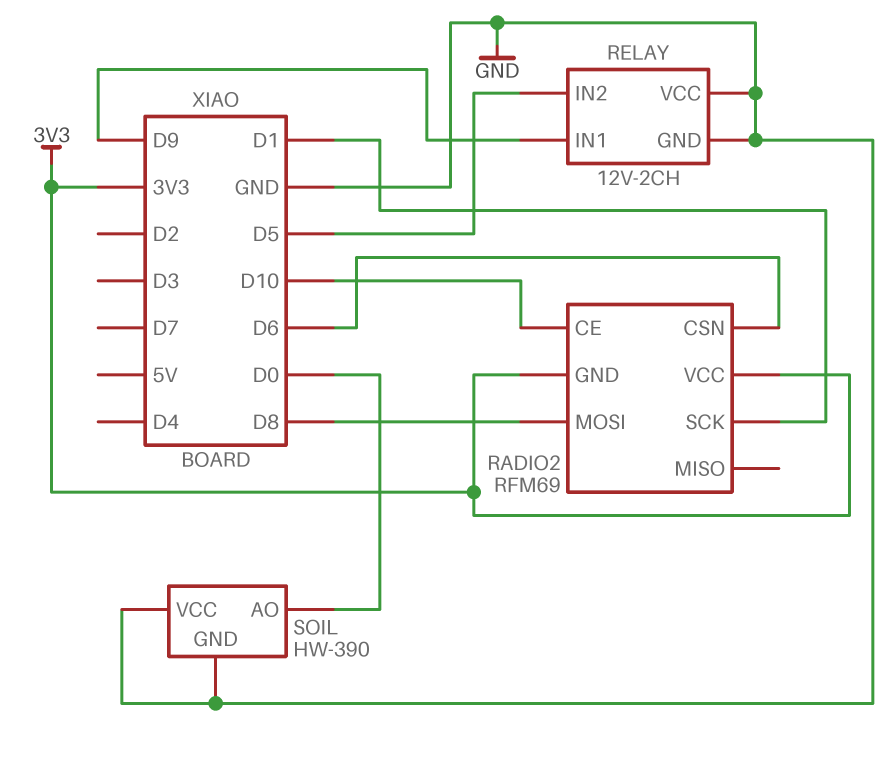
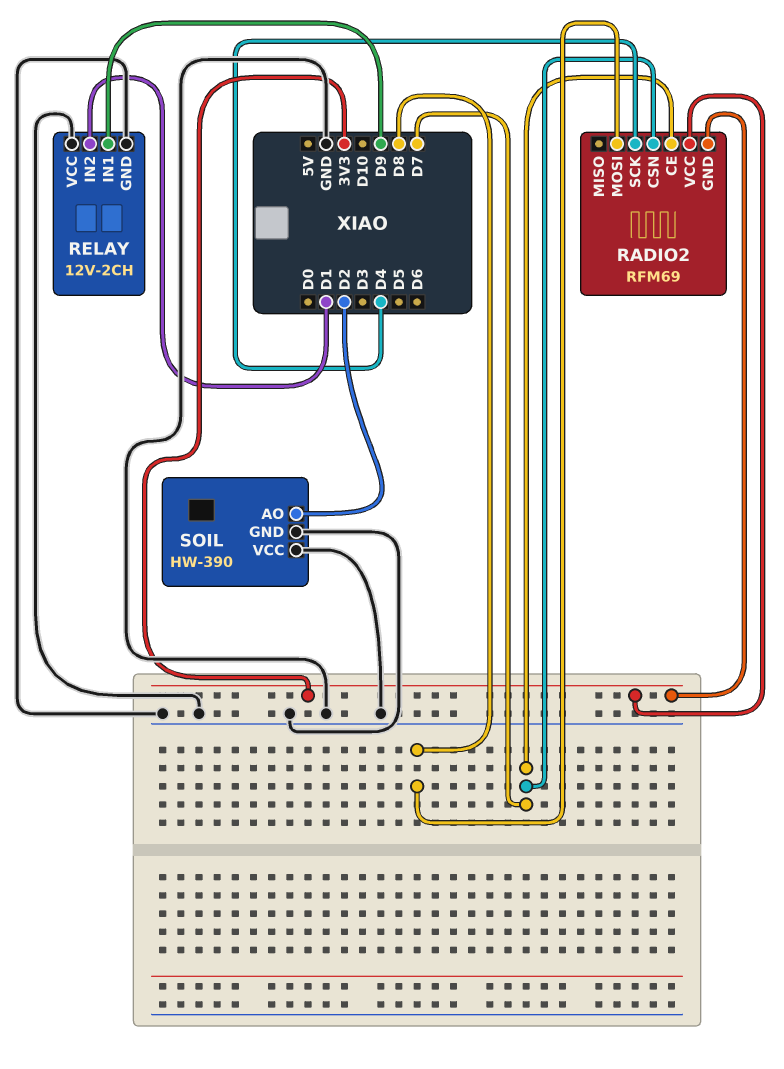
RADIO2 pin CE: D10 -> D7
RADIO2 pin CSN: D6 -> D7
RADIO2 pin SCK: D1 -> D4
RELAY pin IN2: D5 -> D1
SOIL pin AO: D0 -> D2

